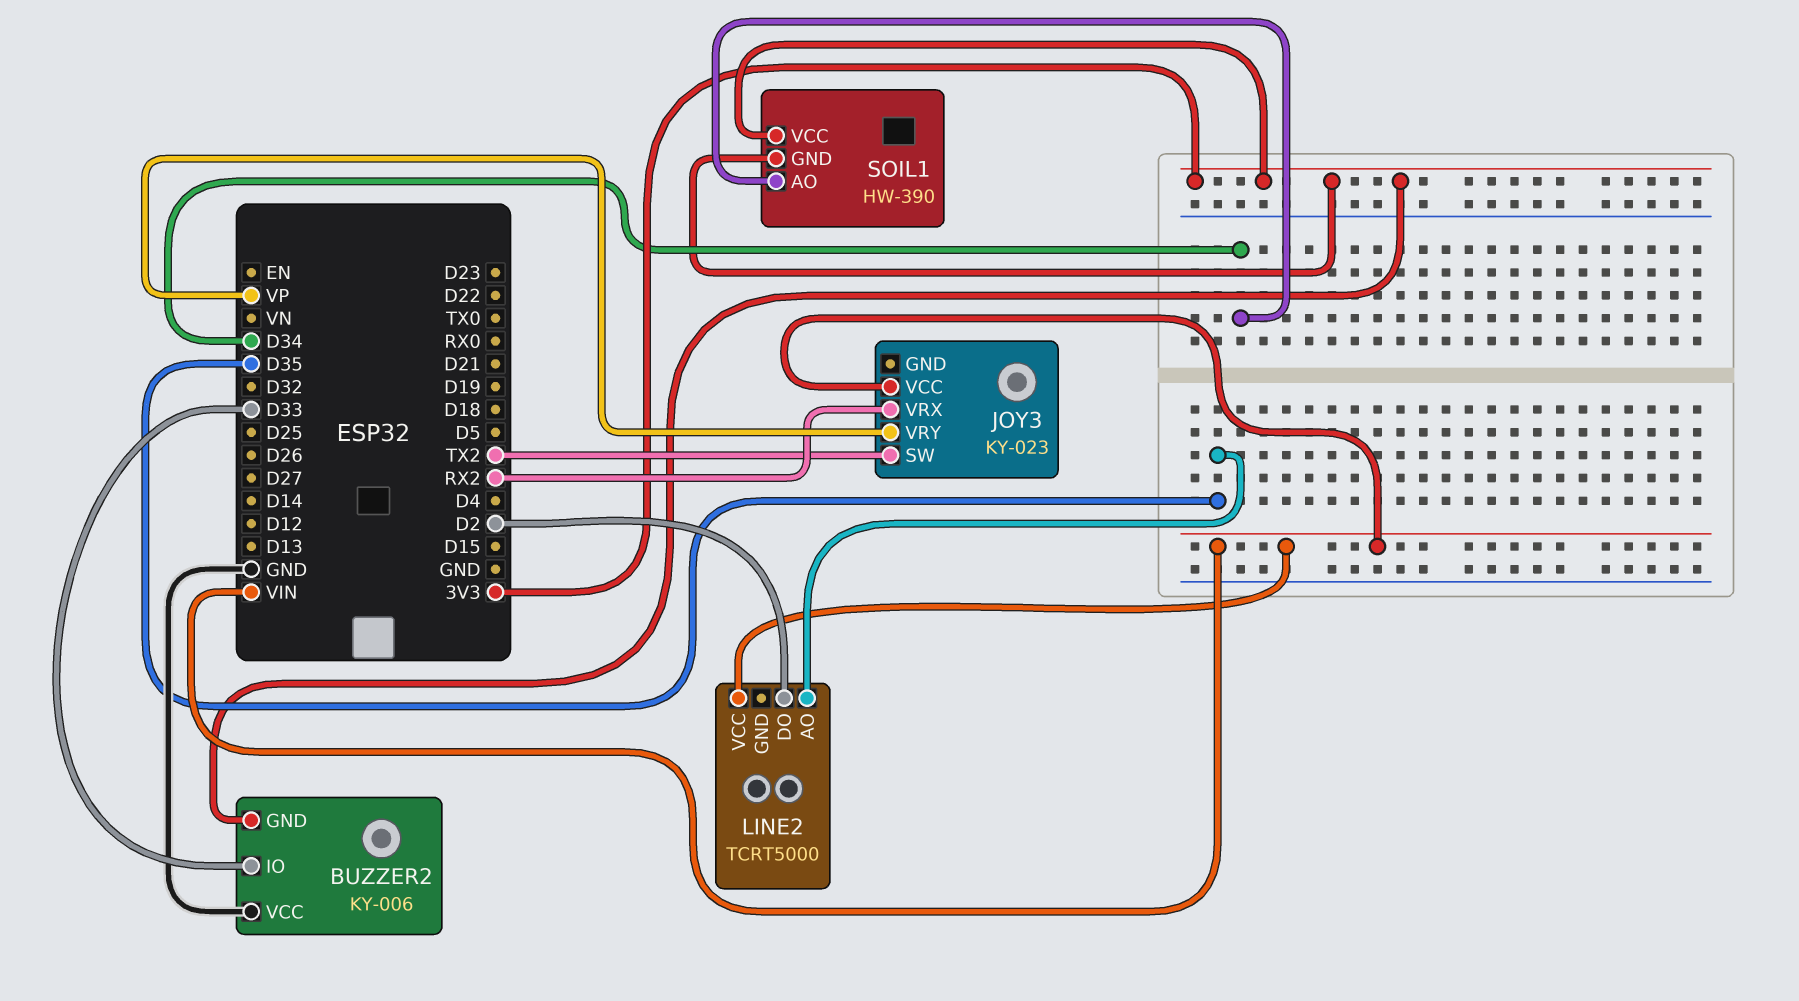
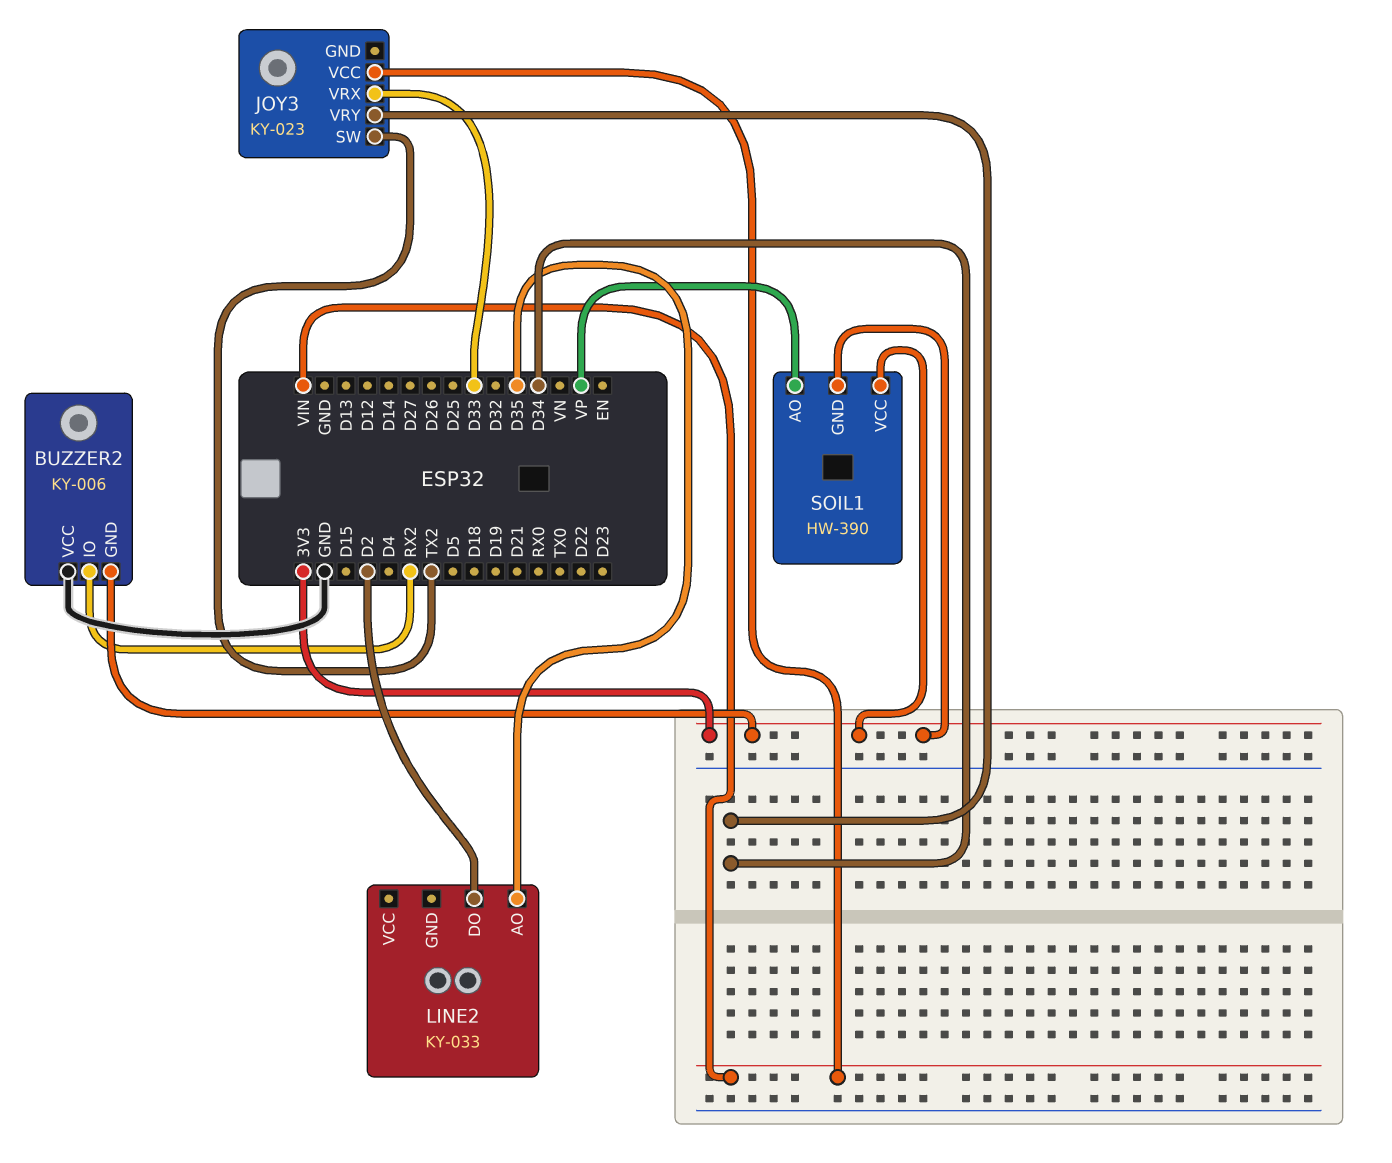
BUZZER2 pin IO: D33 -> RX2
JOY3 pin VRX: RX2 -> D33
JOY3 pin VRY: VP -> D34
LINE2: TCRT5000 -> KY-033
LINE2 pin VCC: VIN -> none
SOIL1 pin AO: D34 -> VP

